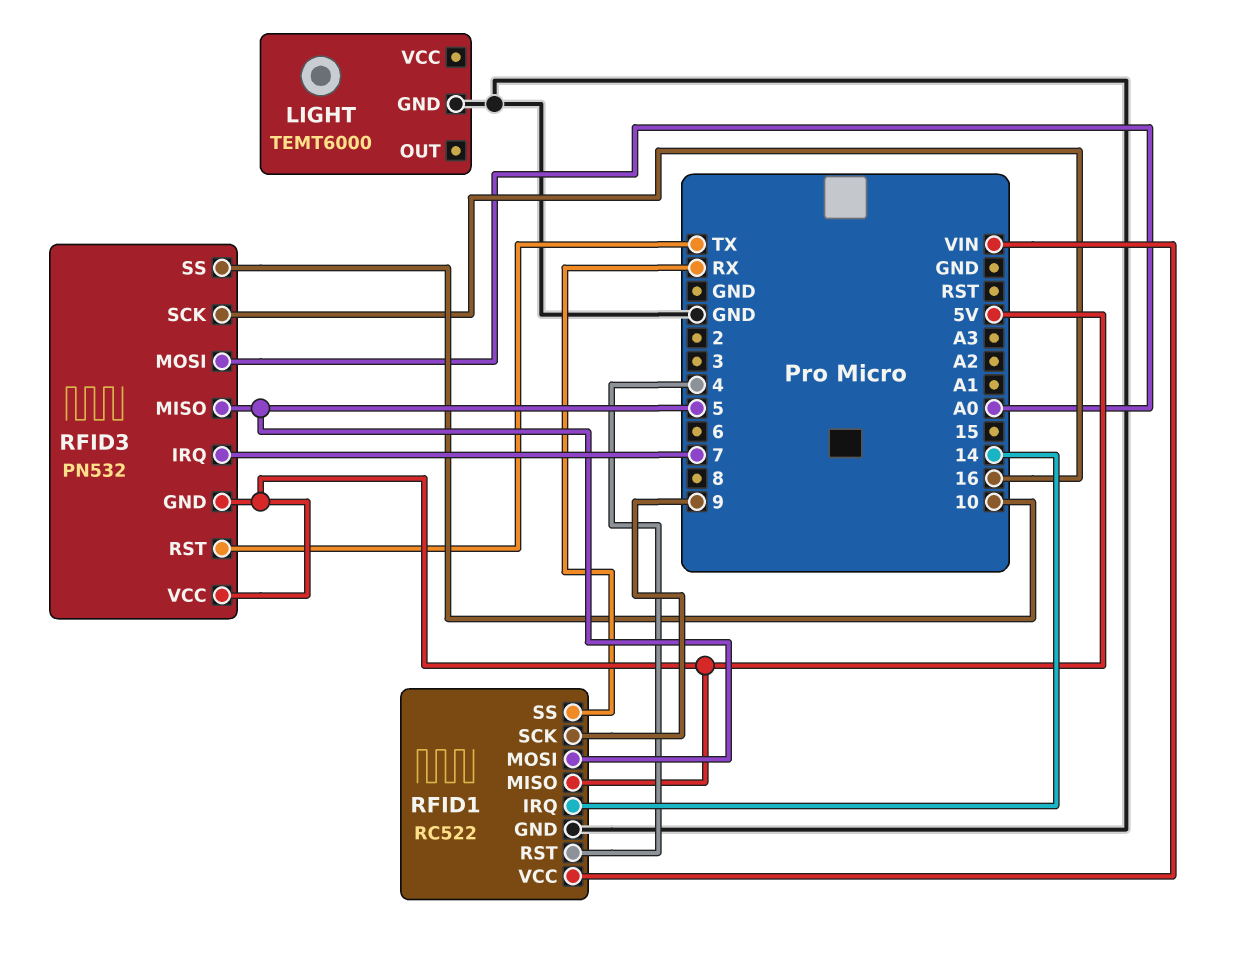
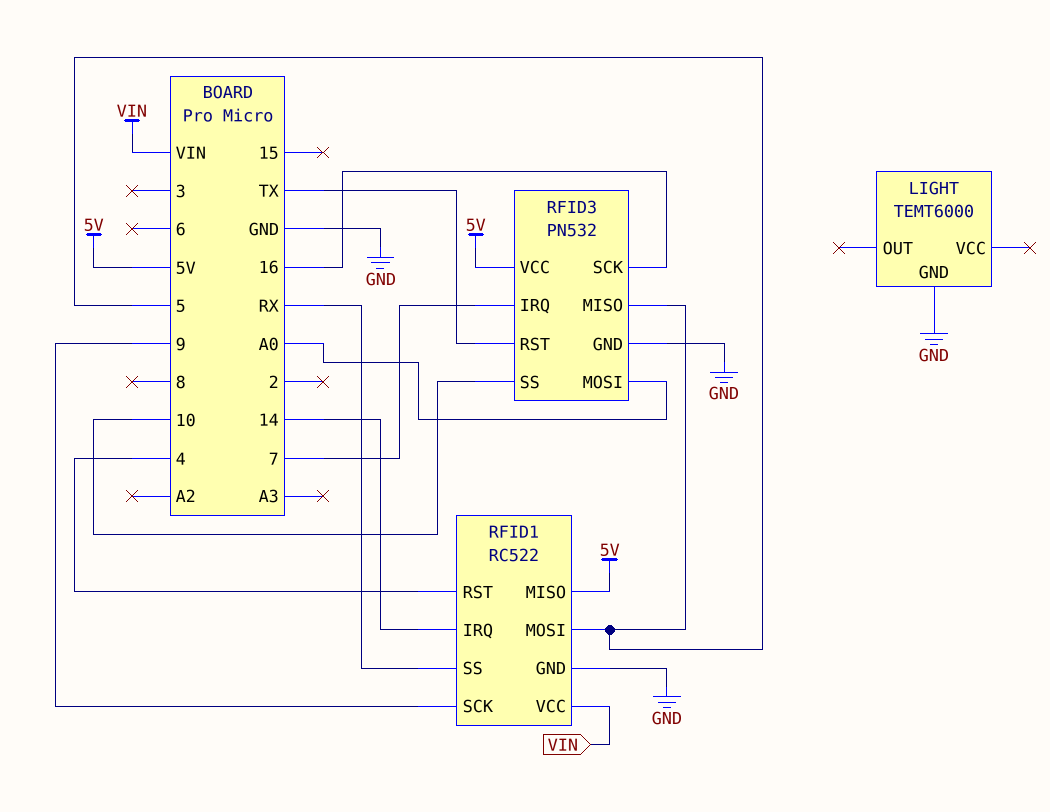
RFID3 pin GND: 5V -> GND

